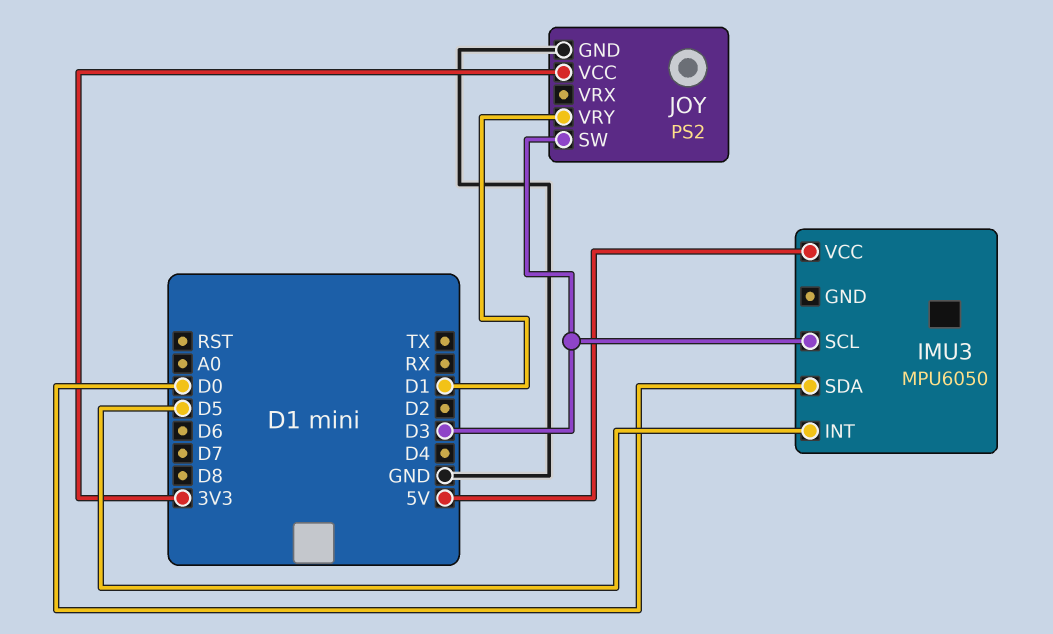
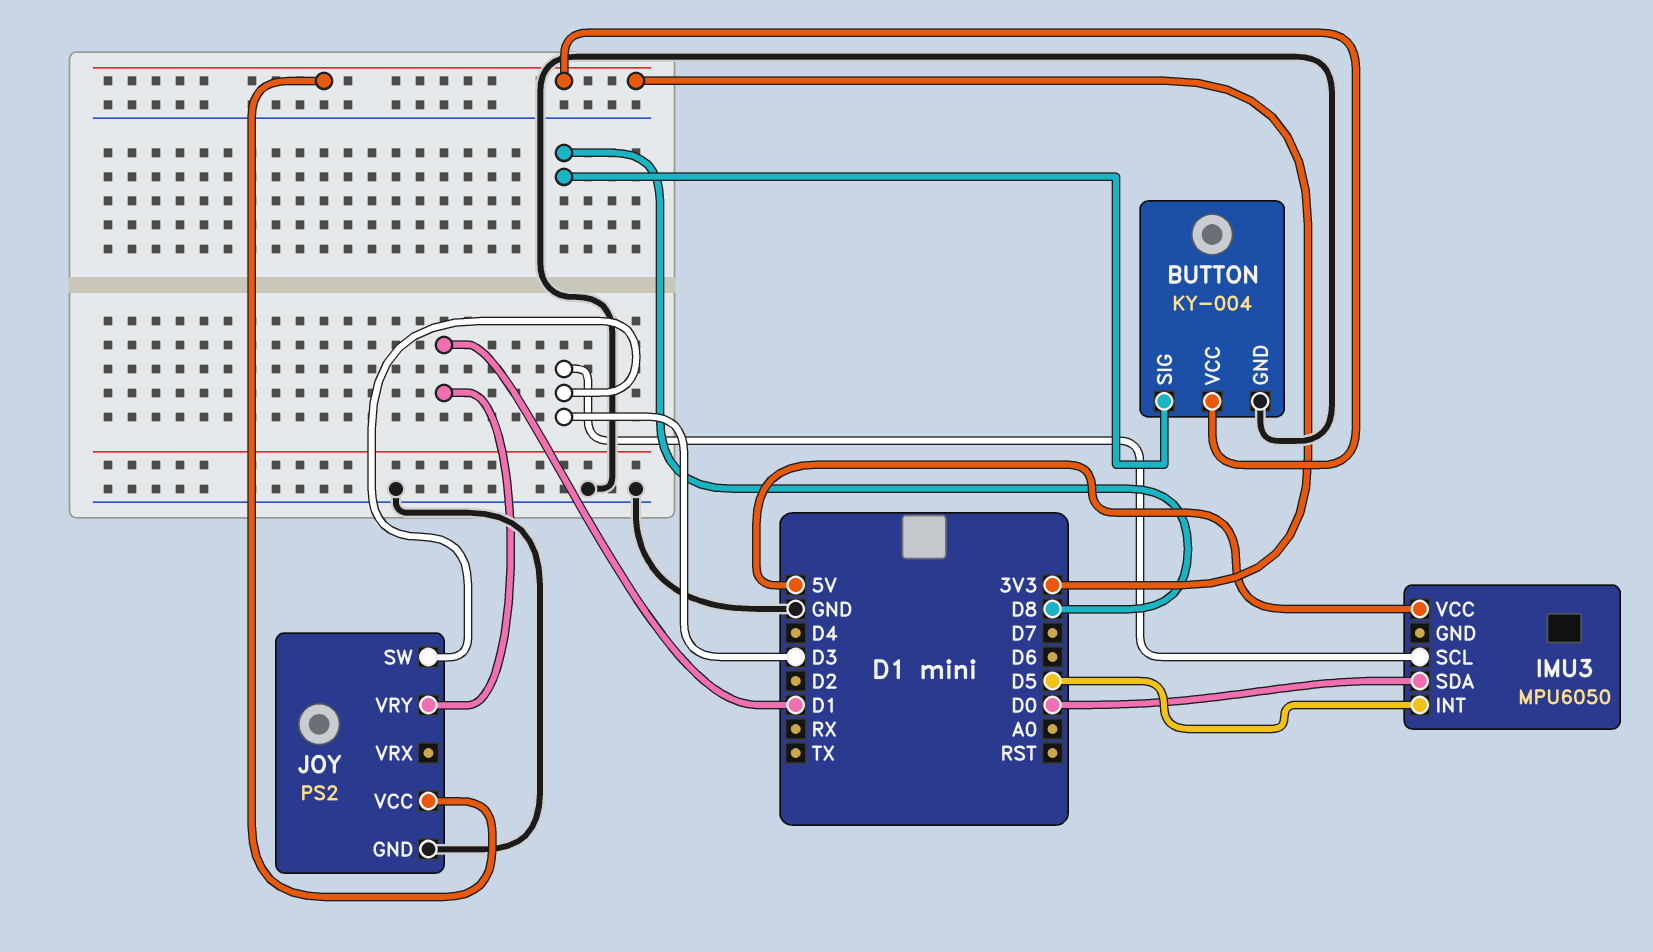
BUTTON: none -> KY-004
BUTTON pin GND: none -> GND
BUTTON pin SIG: none -> D8
BUTTON pin VCC: none -> 3V3

